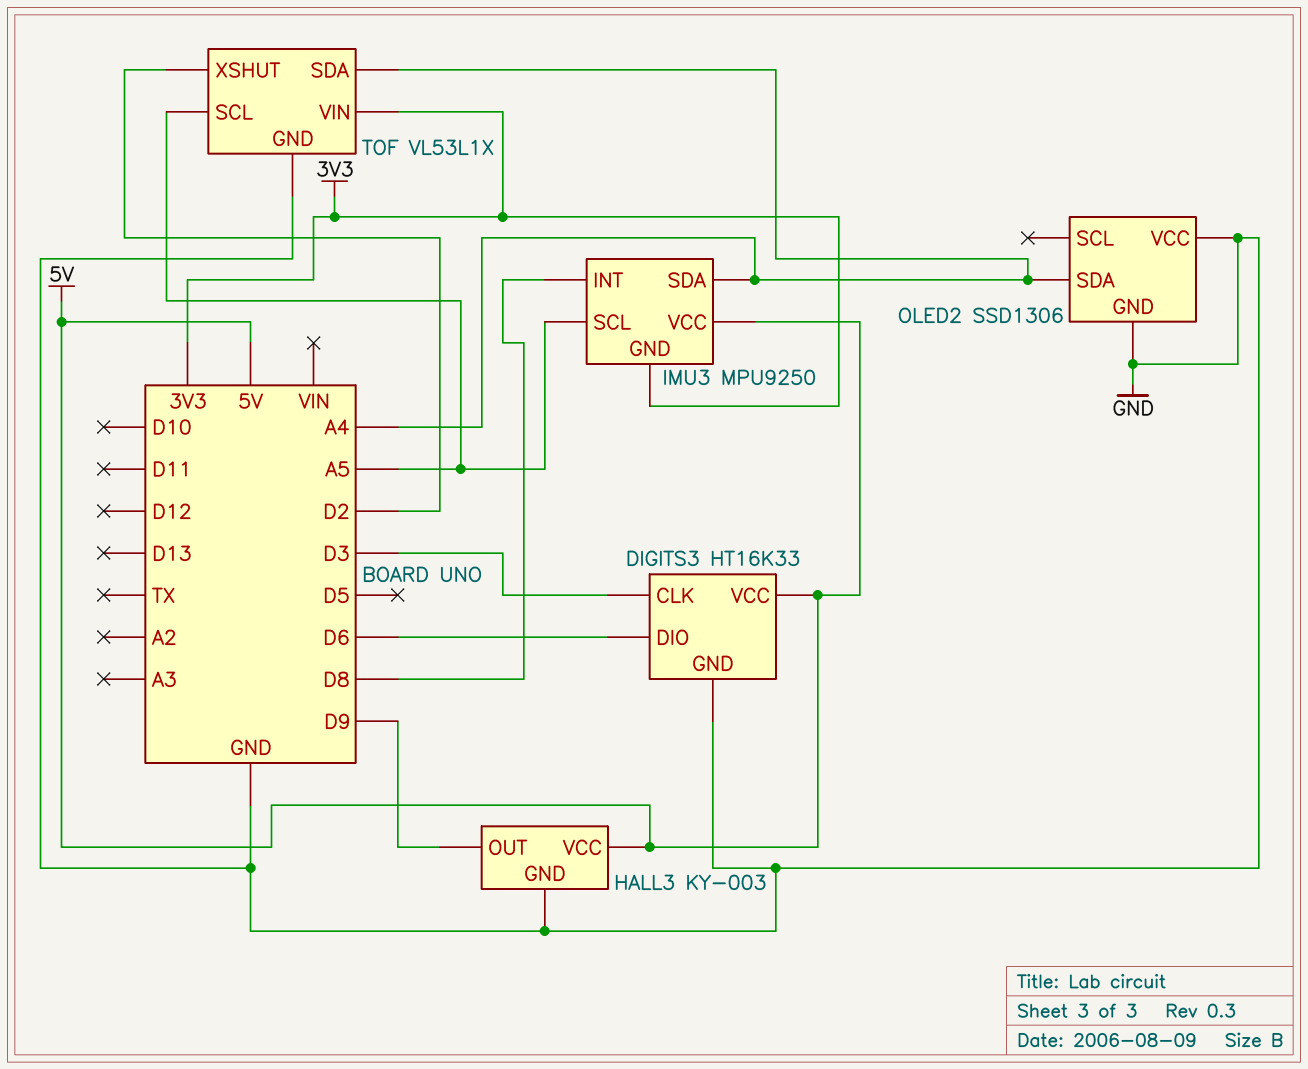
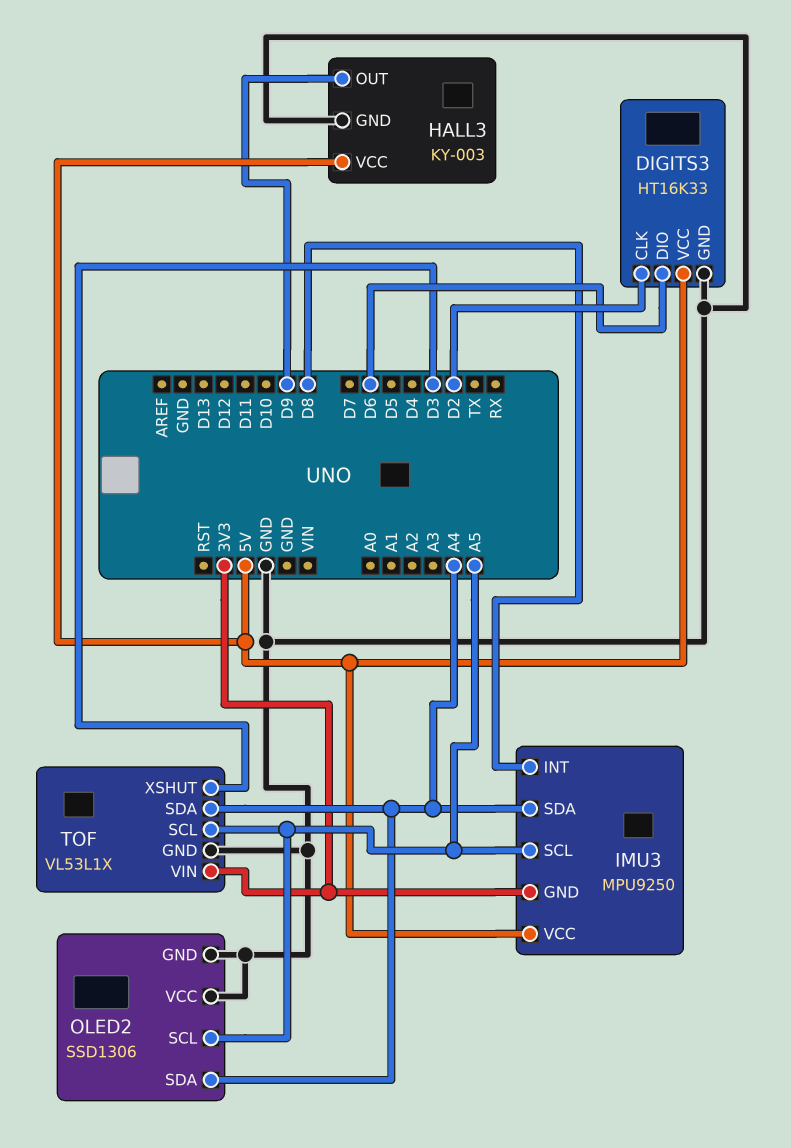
DIGITS3 pin CLK: D3 -> D2
OLED2 pin SCL: none -> A5
TOF pin XSHUT: D2 -> D3

